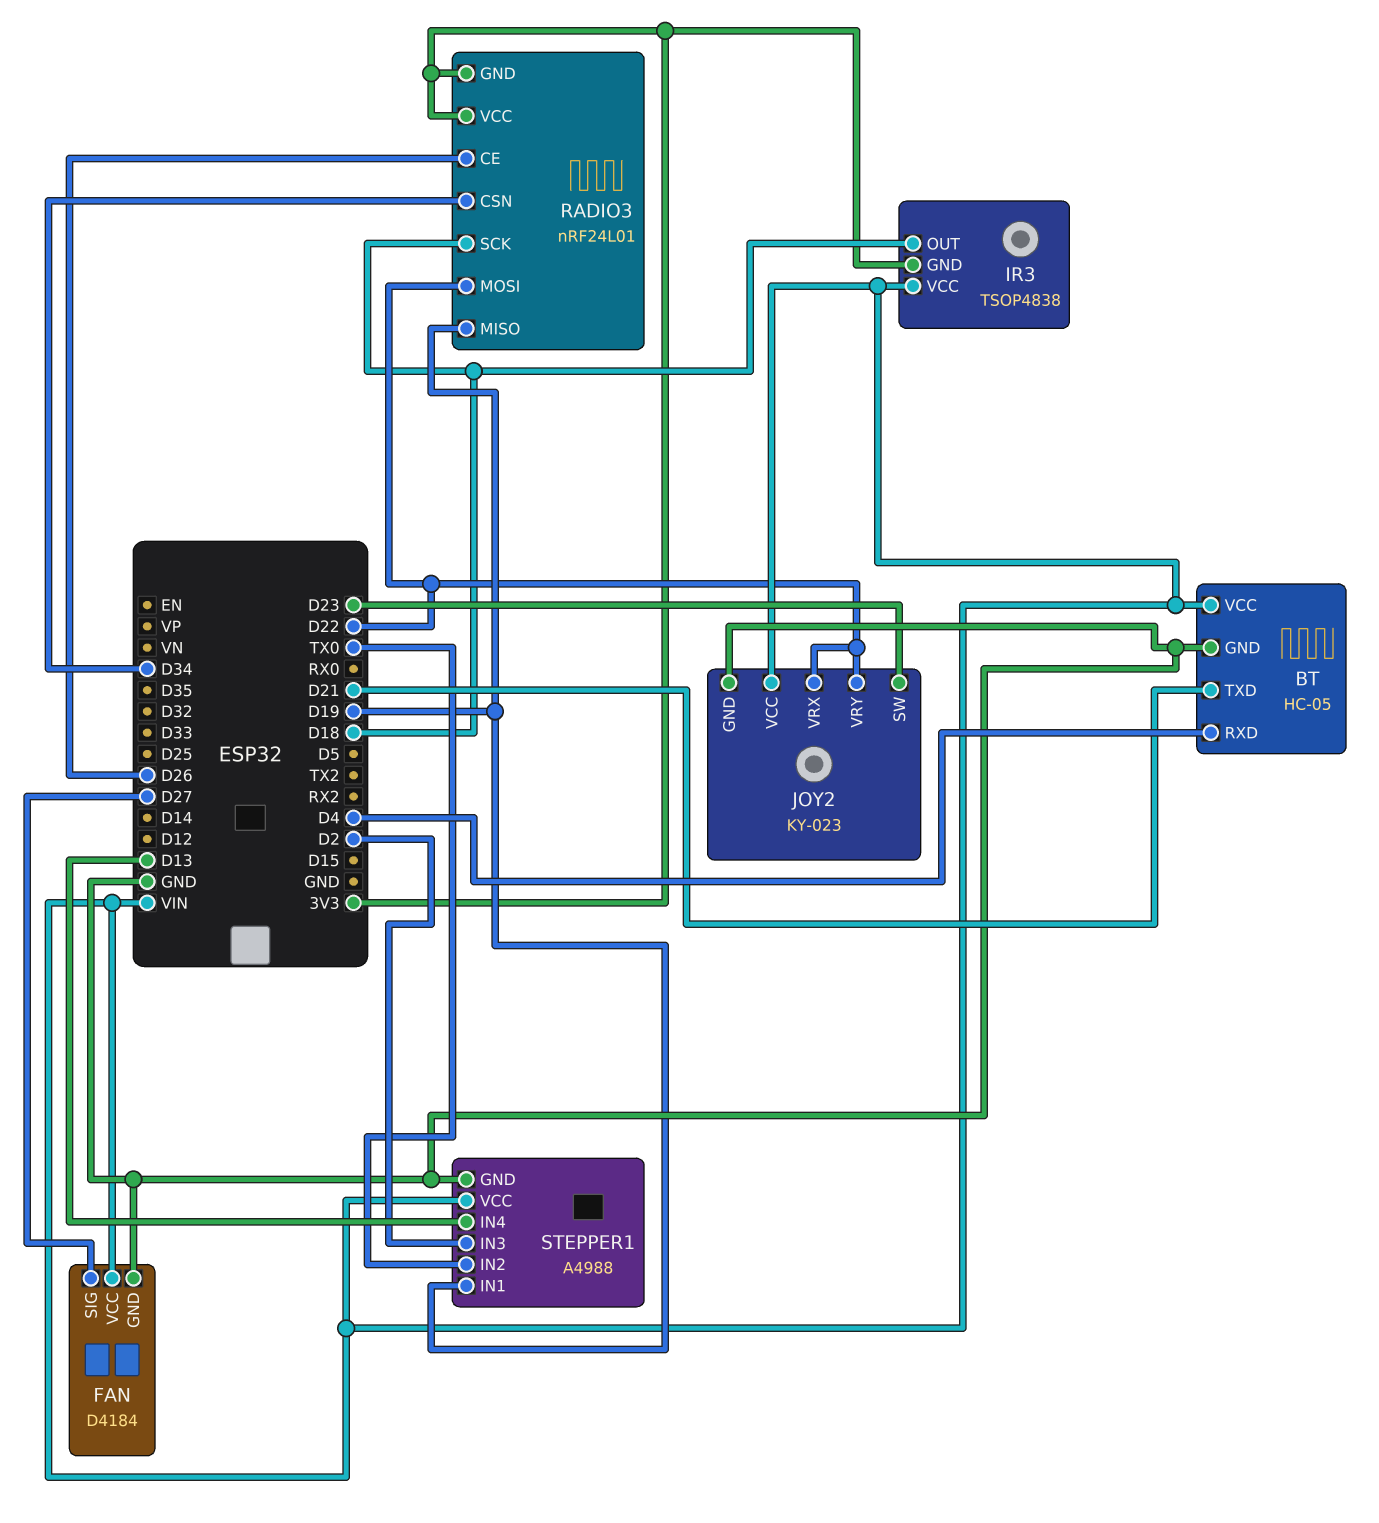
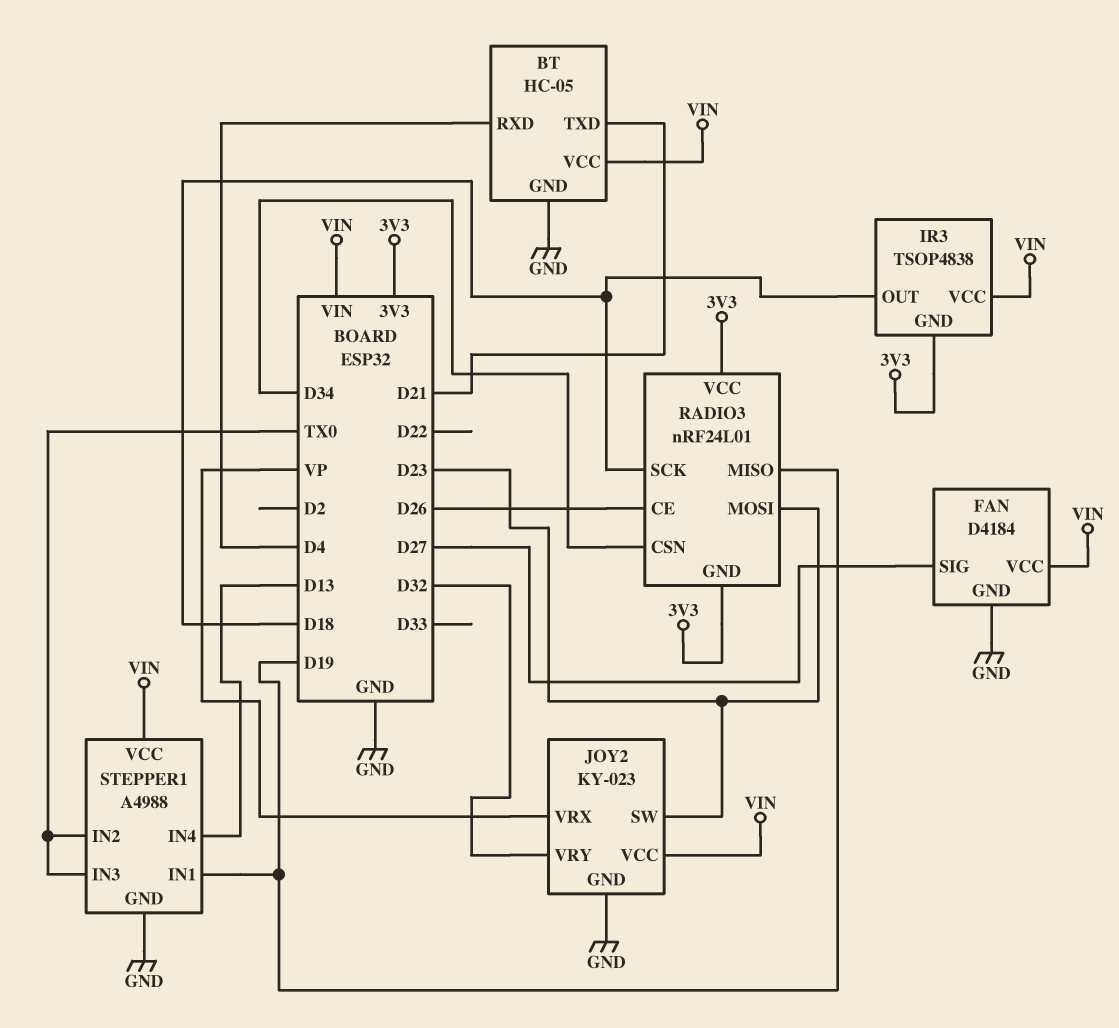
JOY2 pin VRX: D22 -> VP
JOY2 pin VRY: D22 -> D32
RADIO3 pin MOSI: D22 -> D23
STEPPER1 pin IN3: D2 -> TX0

